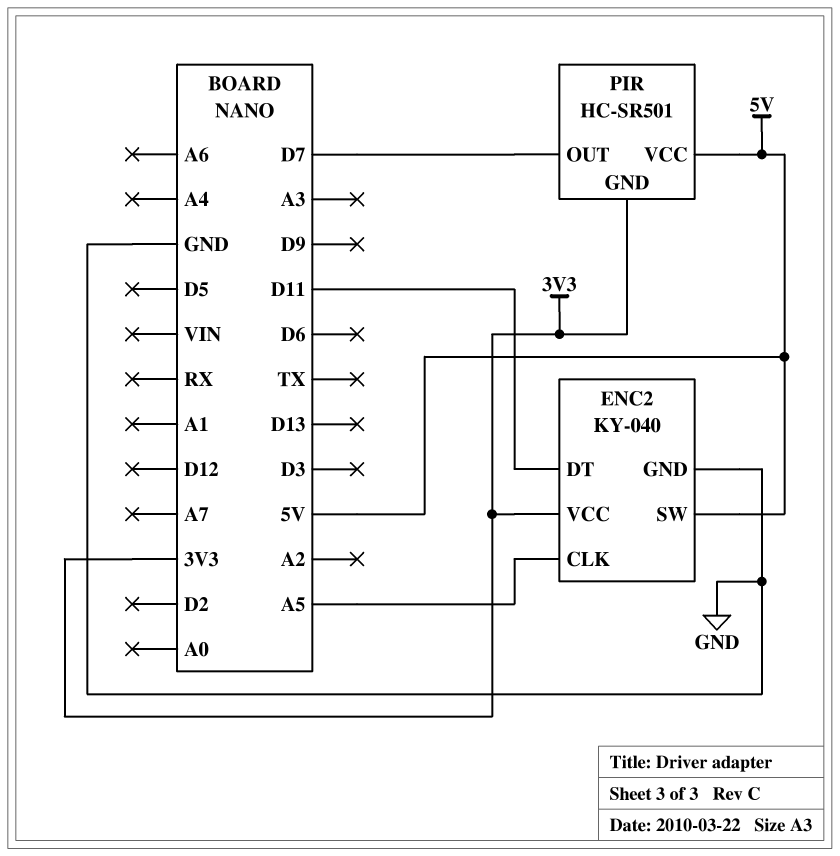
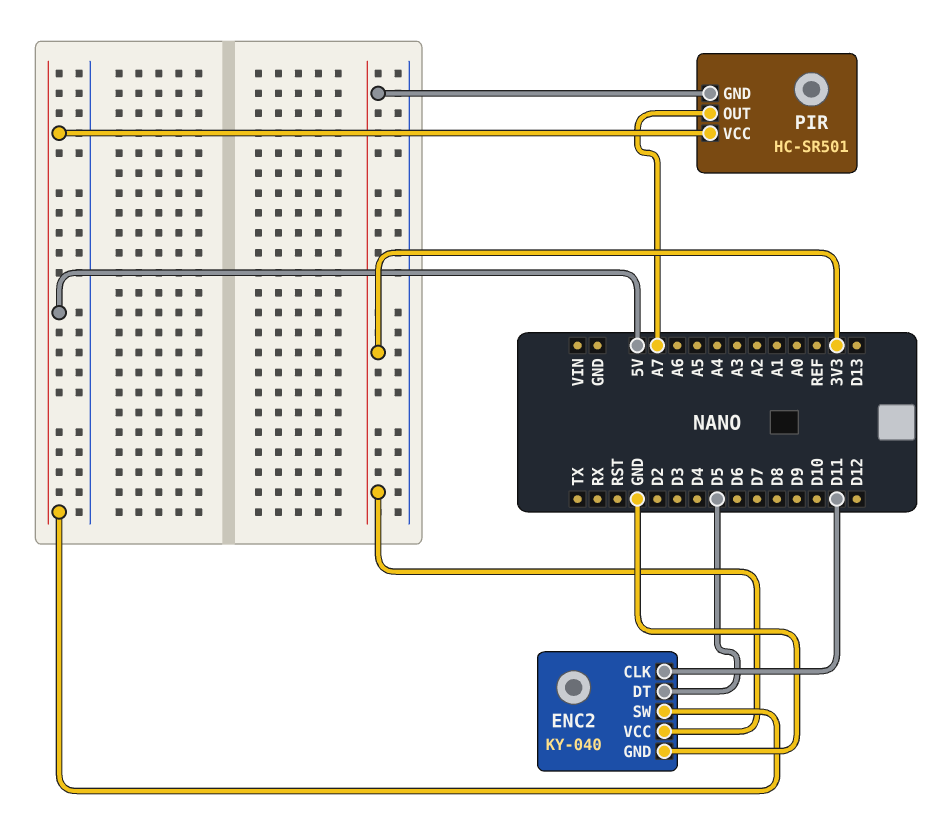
ENC2 pin CLK: A5 -> D11
ENC2 pin DT: D11 -> D5
PIR pin OUT: D7 -> A7

